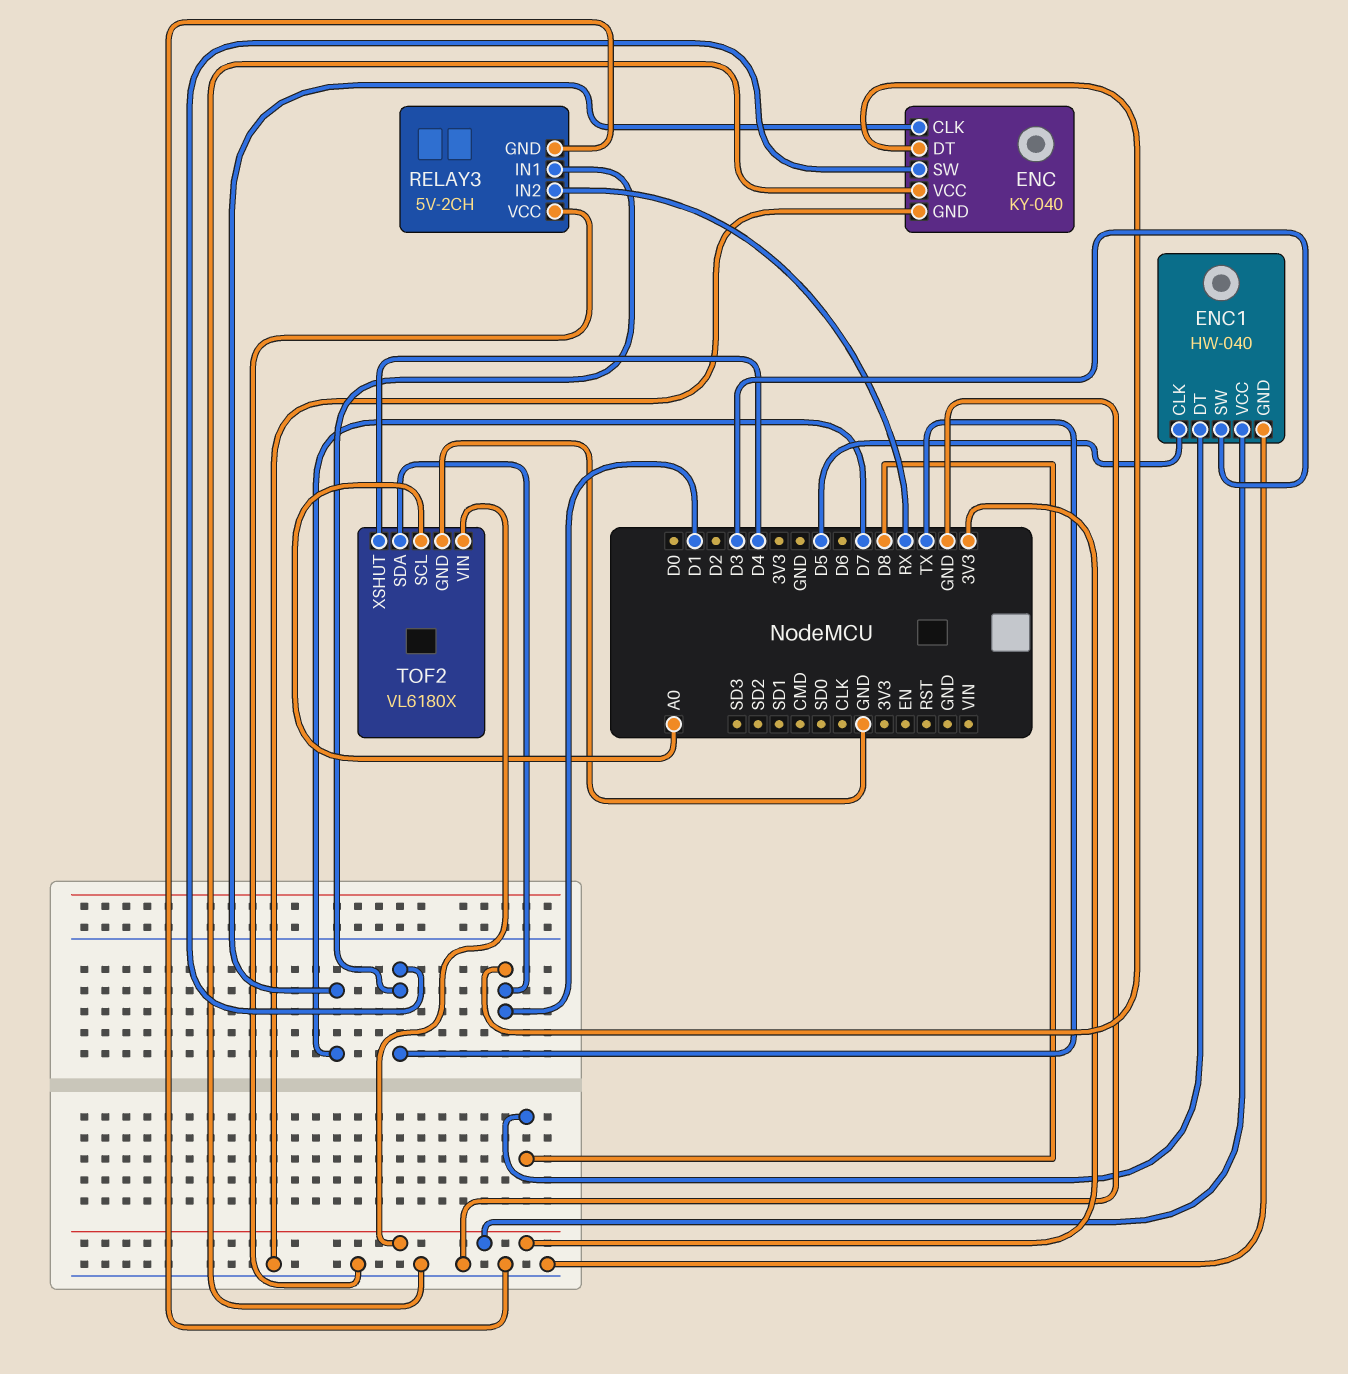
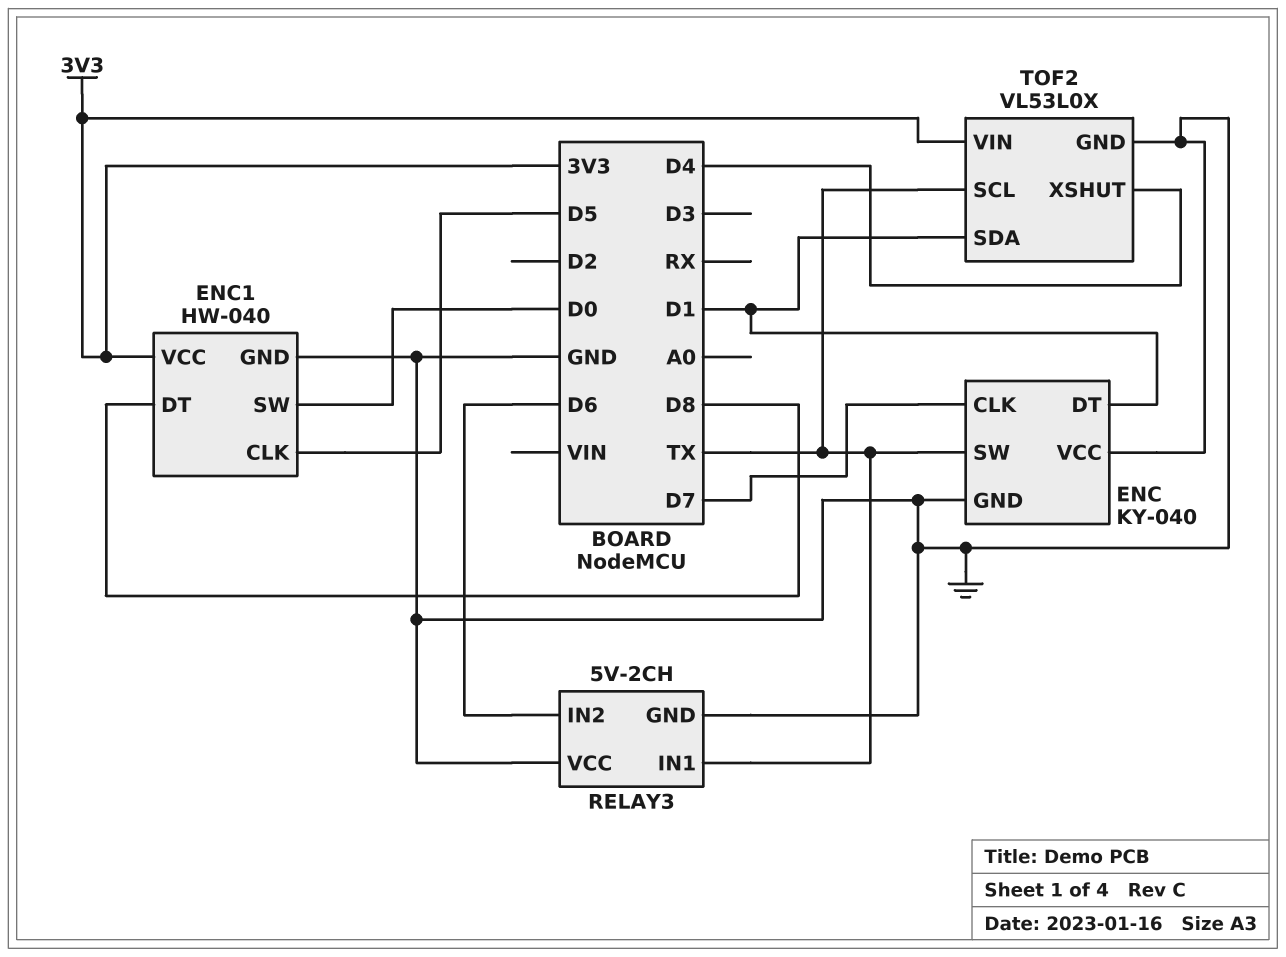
ENC1 pin SW: D3 -> D0
RELAY3 pin IN2: RX -> D6
TOF2: VL6180X -> VL53L0X
TOF2 pin SCL: A0 -> TX

